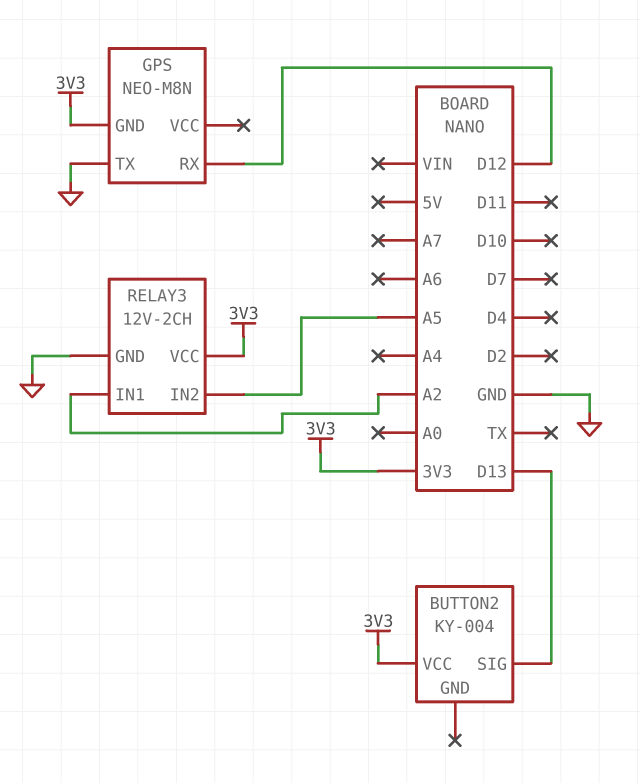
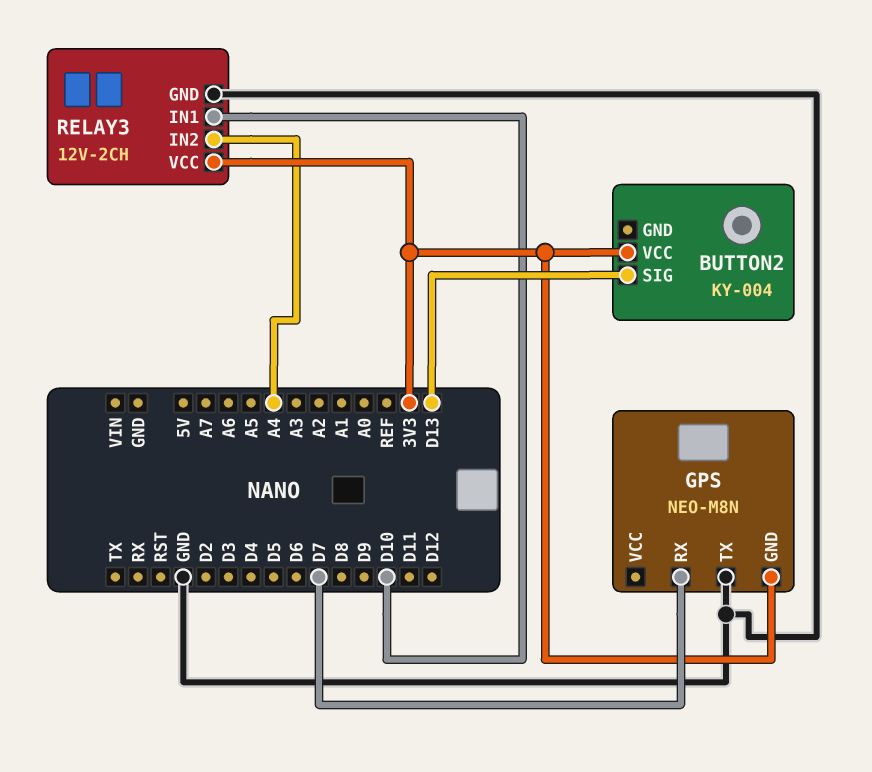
GPS pin RX: D12 -> D7
RELAY3 pin IN1: A2 -> D10
RELAY3 pin IN2: A5 -> A4

